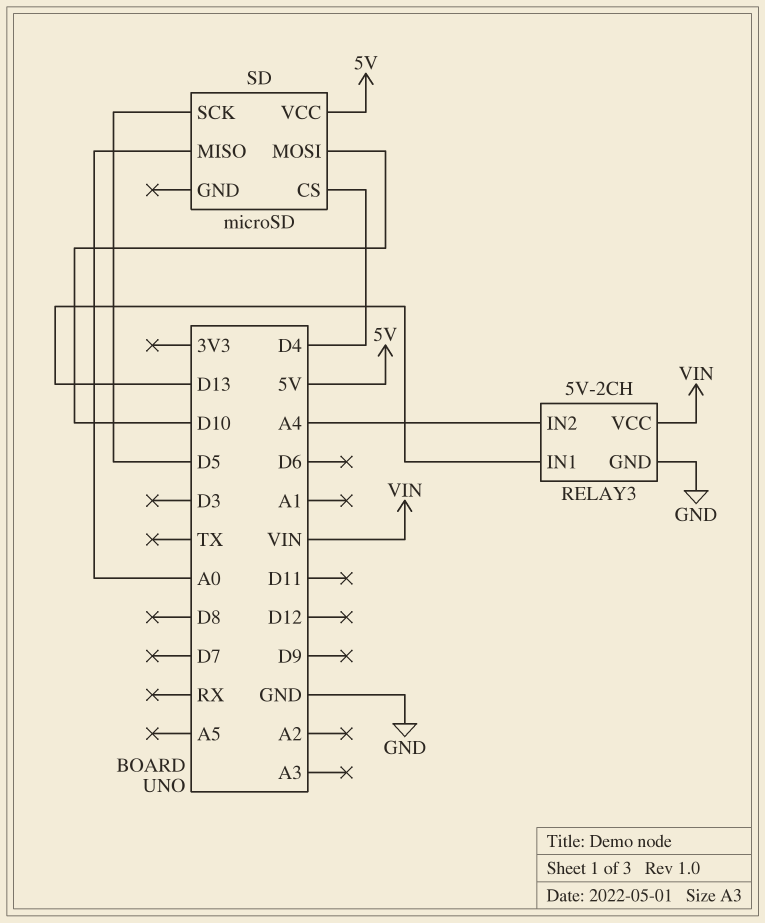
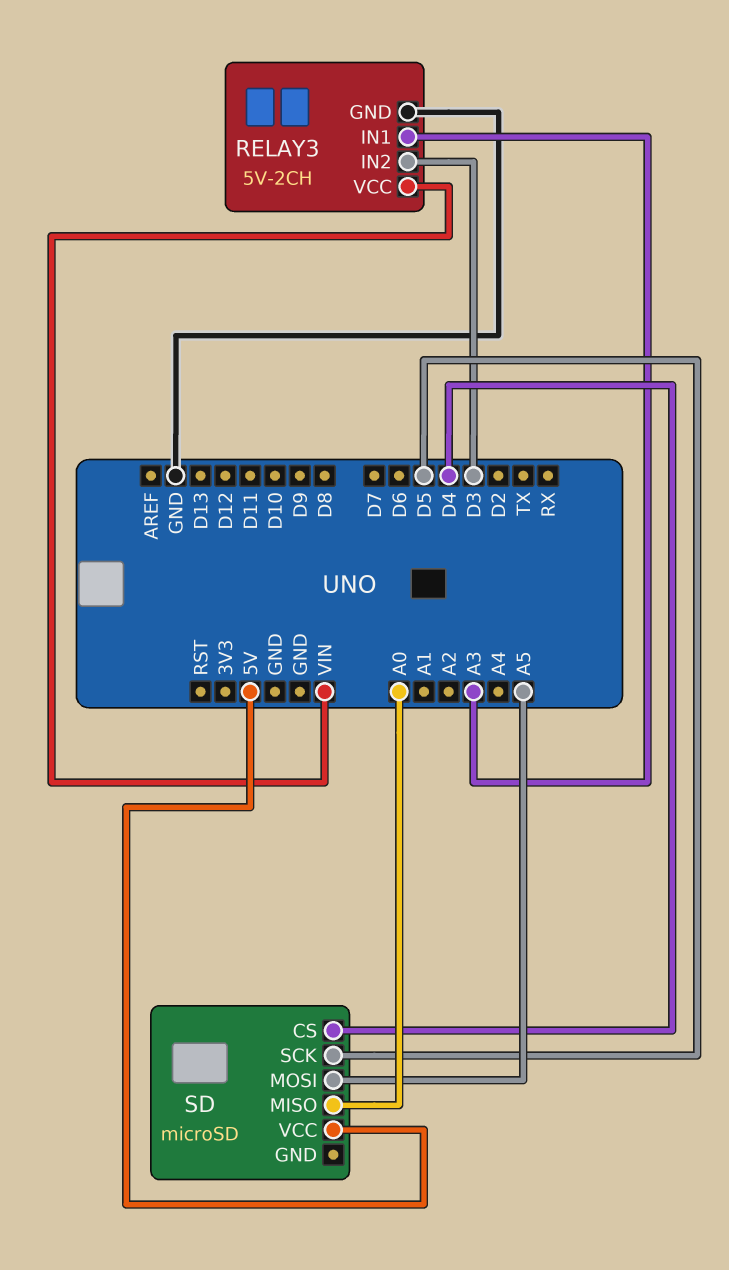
RELAY3 pin IN1: D13 -> A3
RELAY3 pin IN2: A4 -> D3
SD pin MOSI: D10 -> A5

